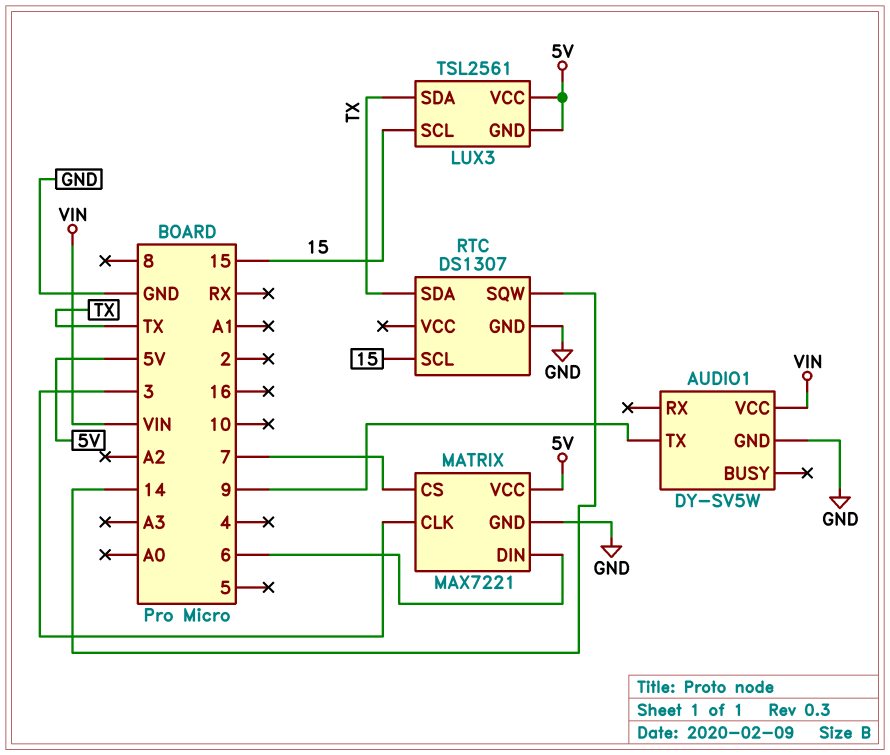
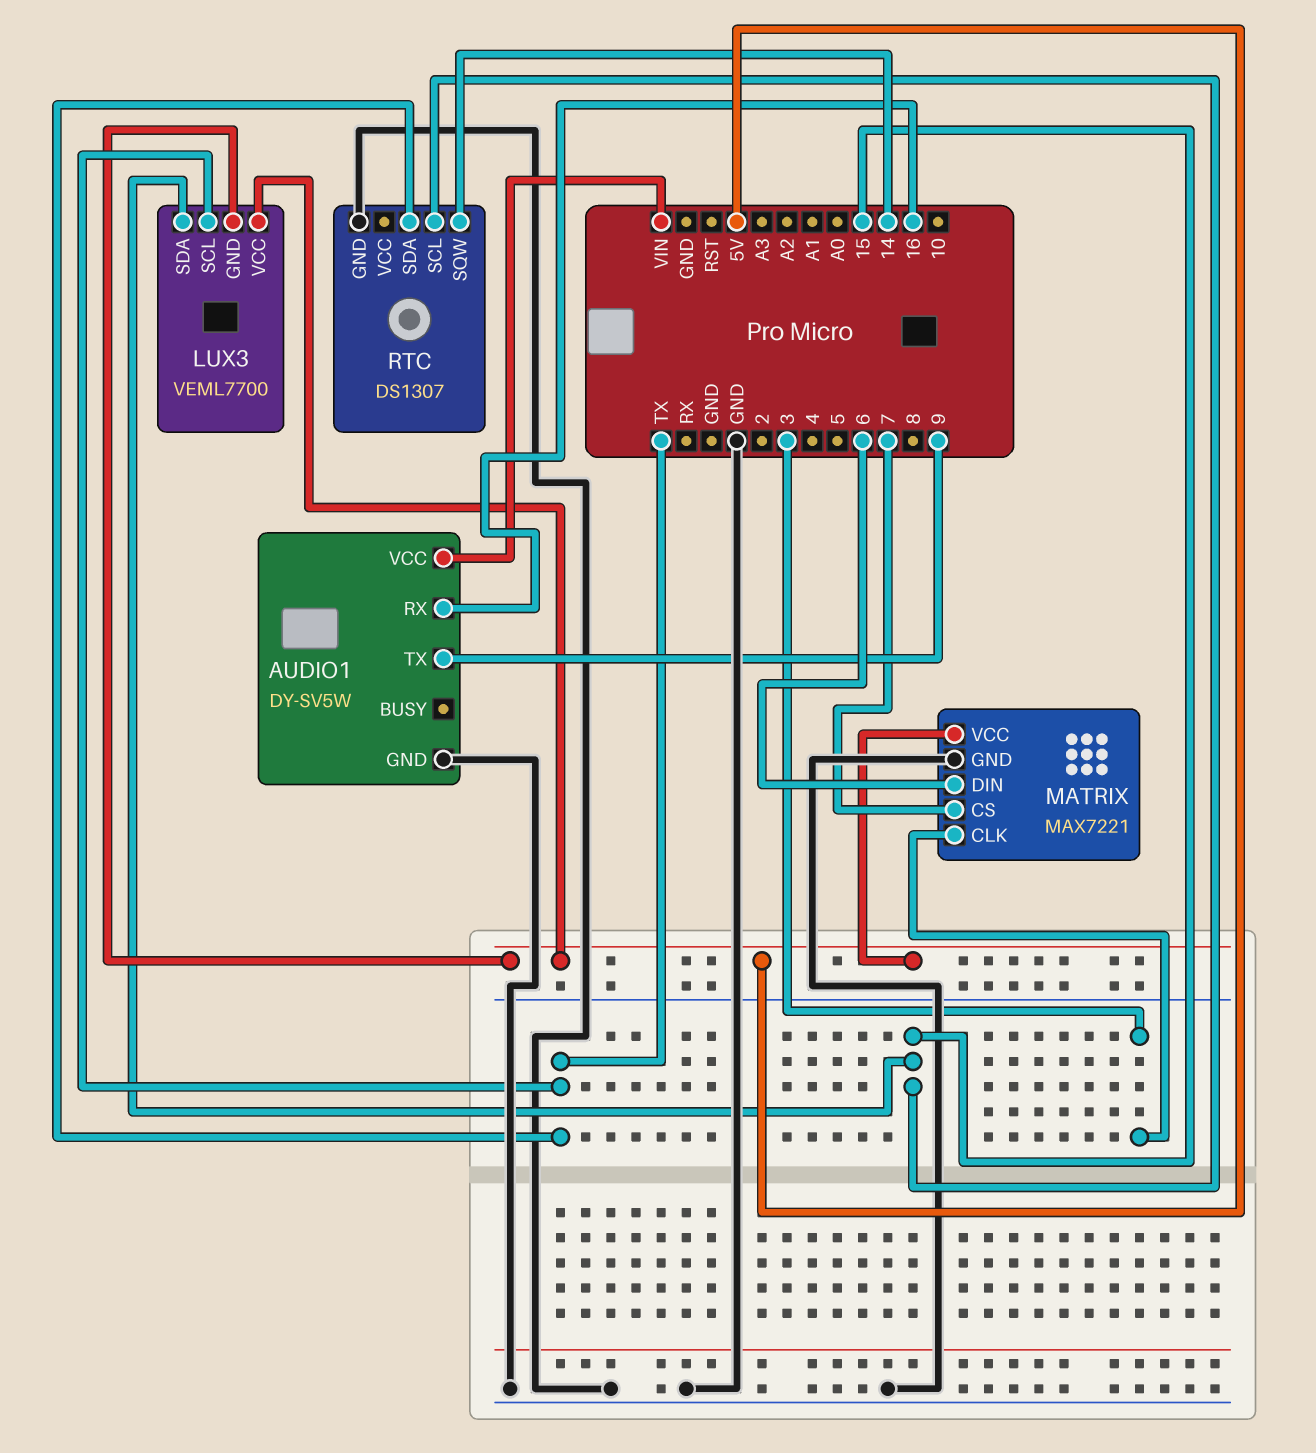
AUDIO1 pin RX: none -> 16
LUX3: TSL2561 -> VEML7700
LUX3 pin SCL: 15 -> TX
LUX3 pin SDA: TX -> 15

